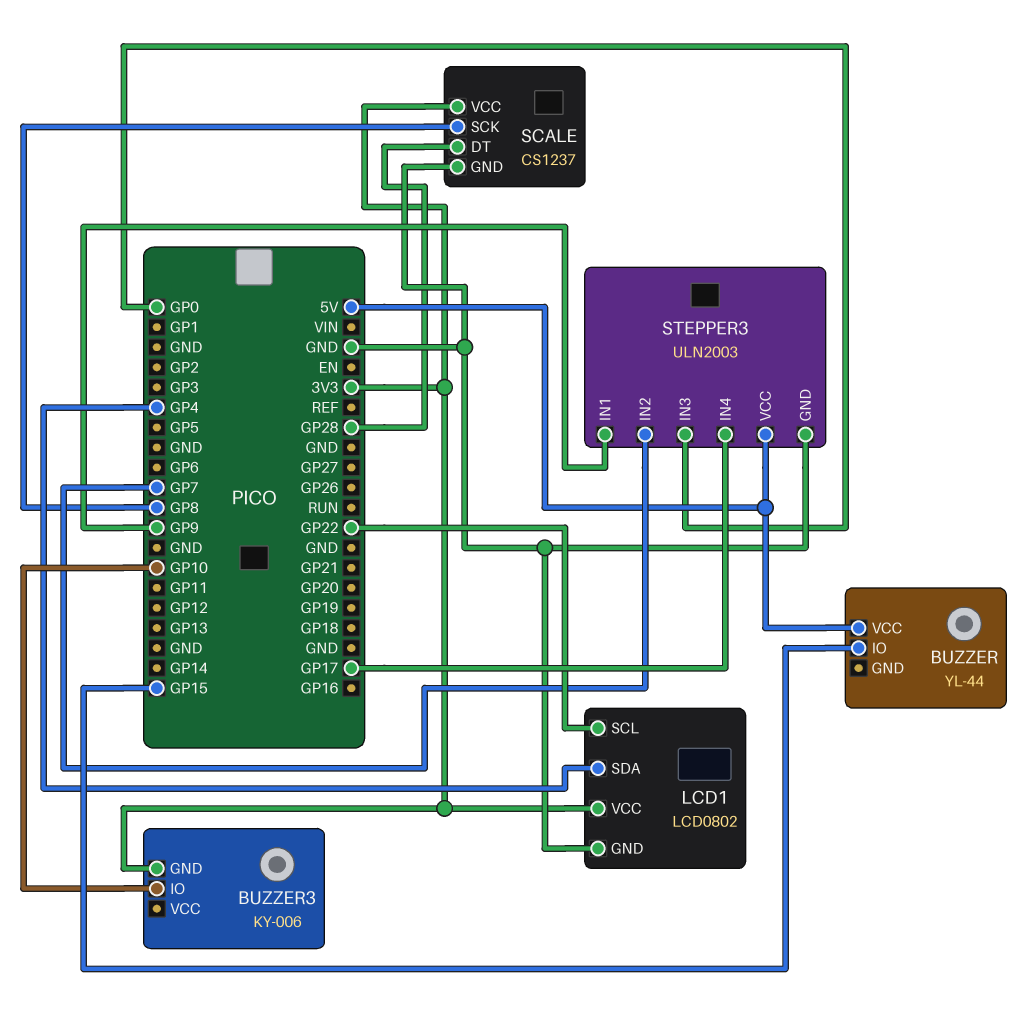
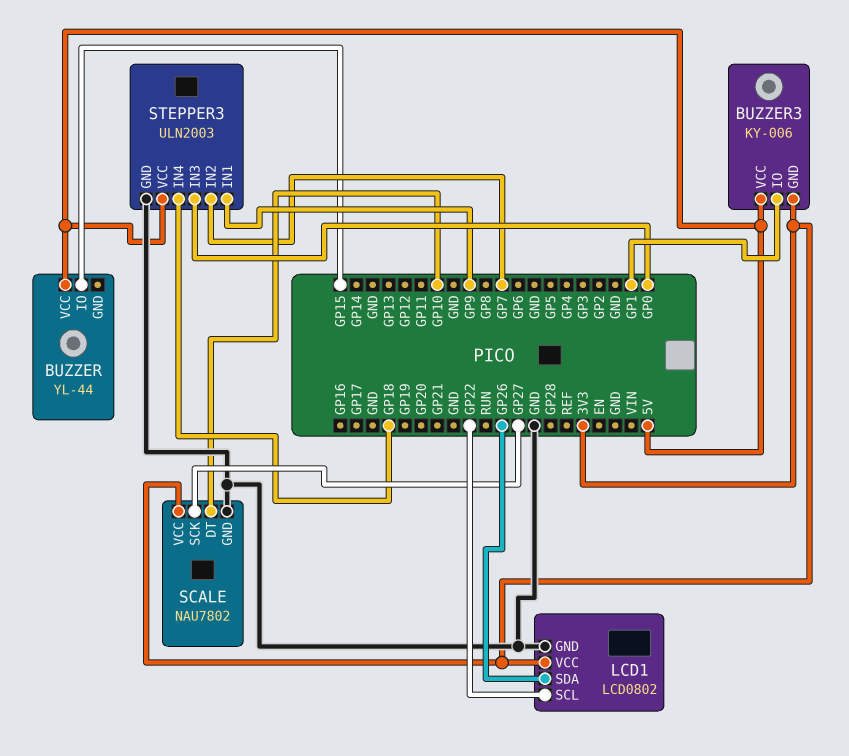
BUZZER3 pin IO: GP10 -> GP1
BUZZER3 pin VCC: none -> 5V
LCD1 pin SDA: GP4 -> GP26
SCALE: CS1237 -> NAU7802
SCALE pin DT: GP28 -> GP10
SCALE pin SCK: GP8 -> GP27
STEPPER3 pin IN4: GP17 -> GP18

